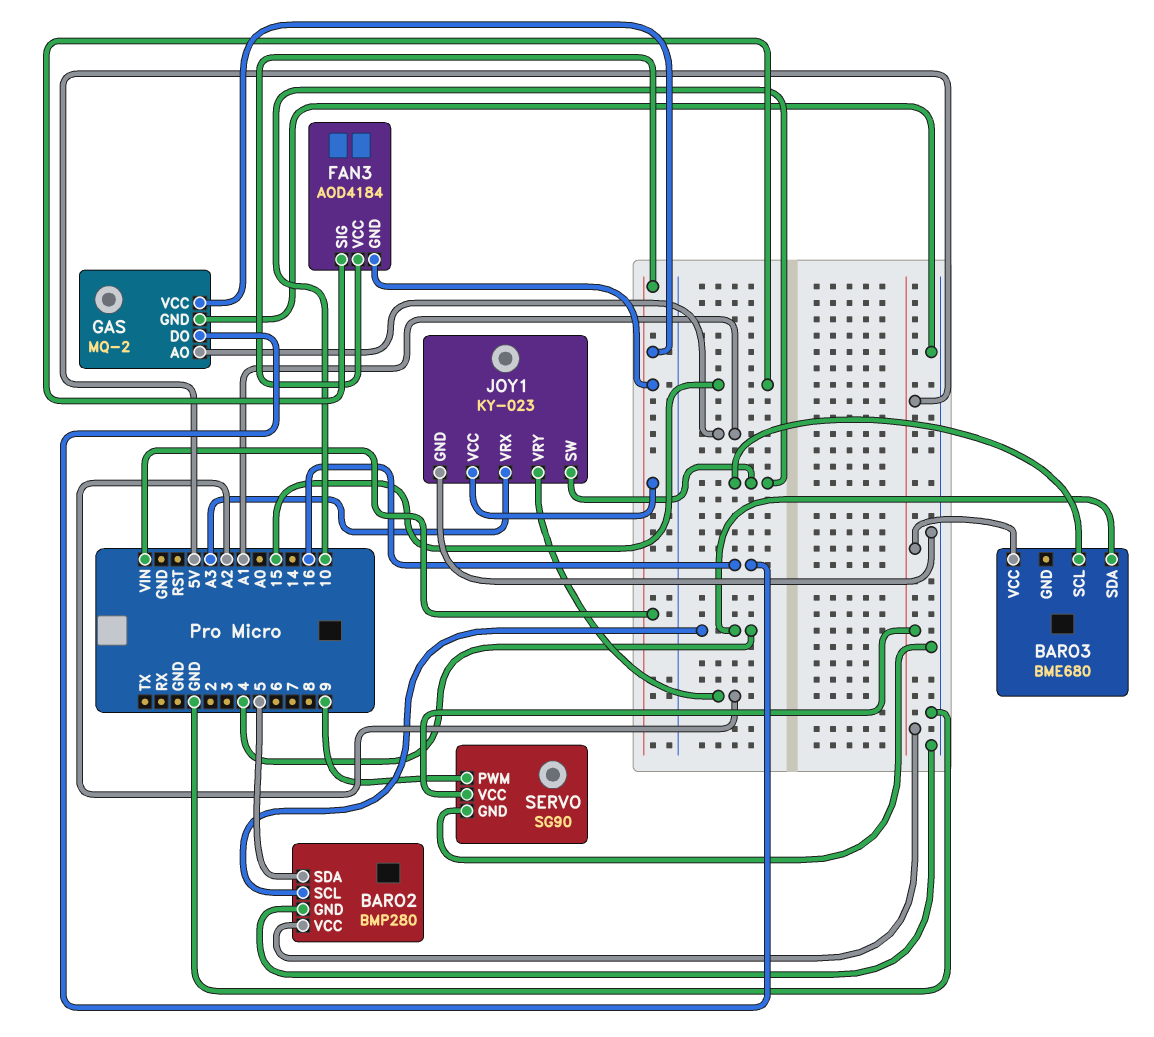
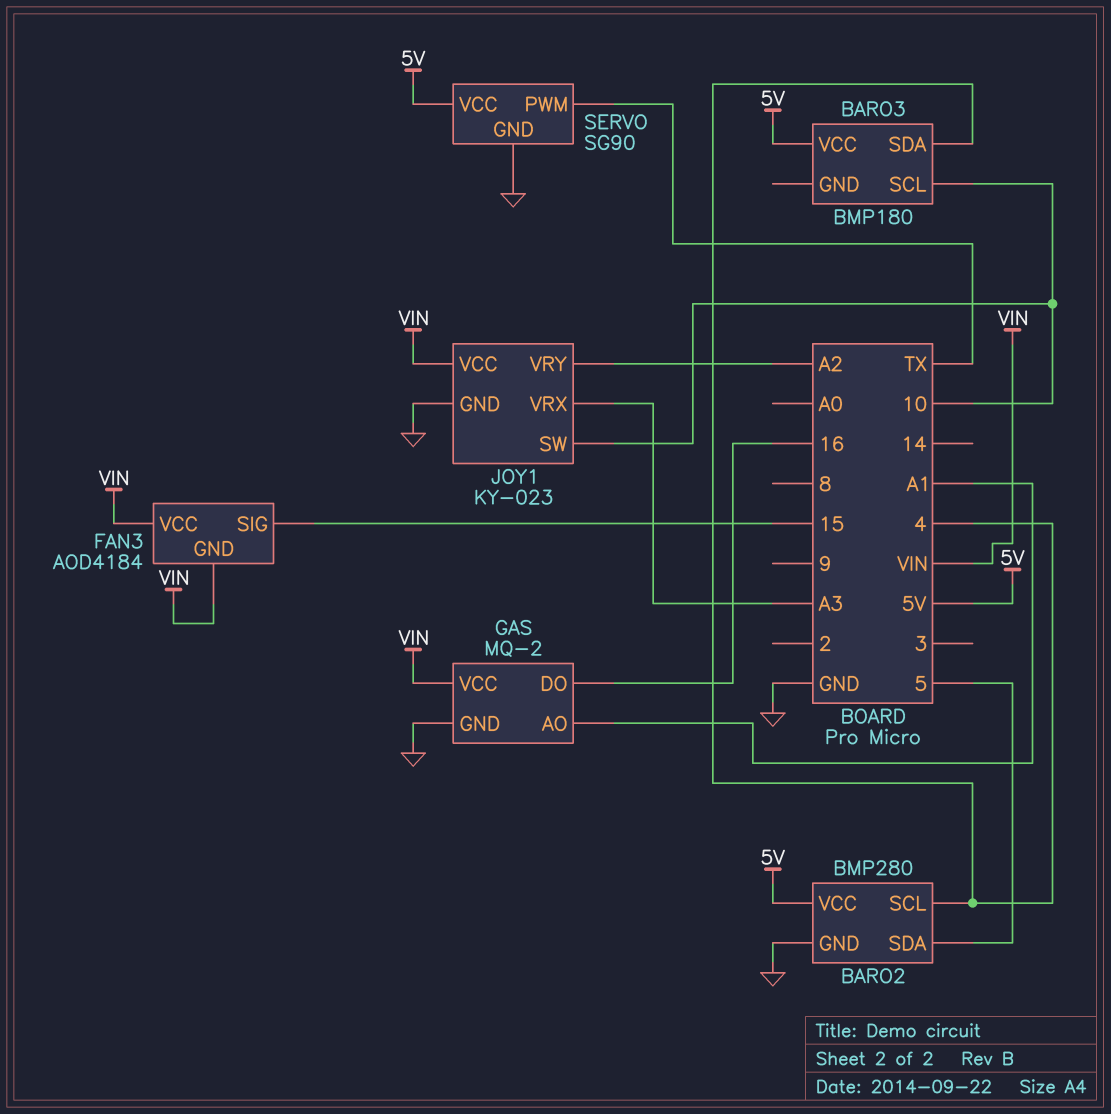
BARO3: BME680 -> BMP180
SERVO pin PWM: 9 -> TX

